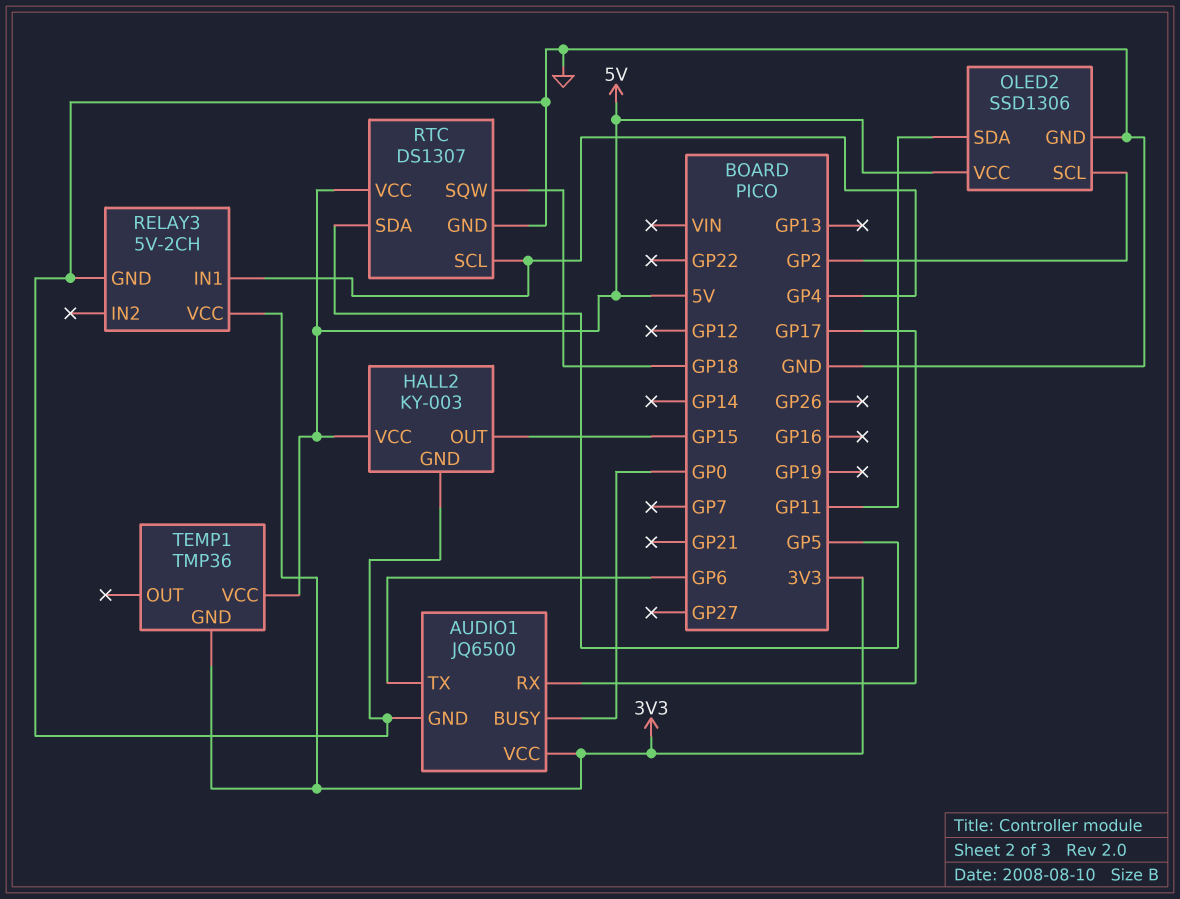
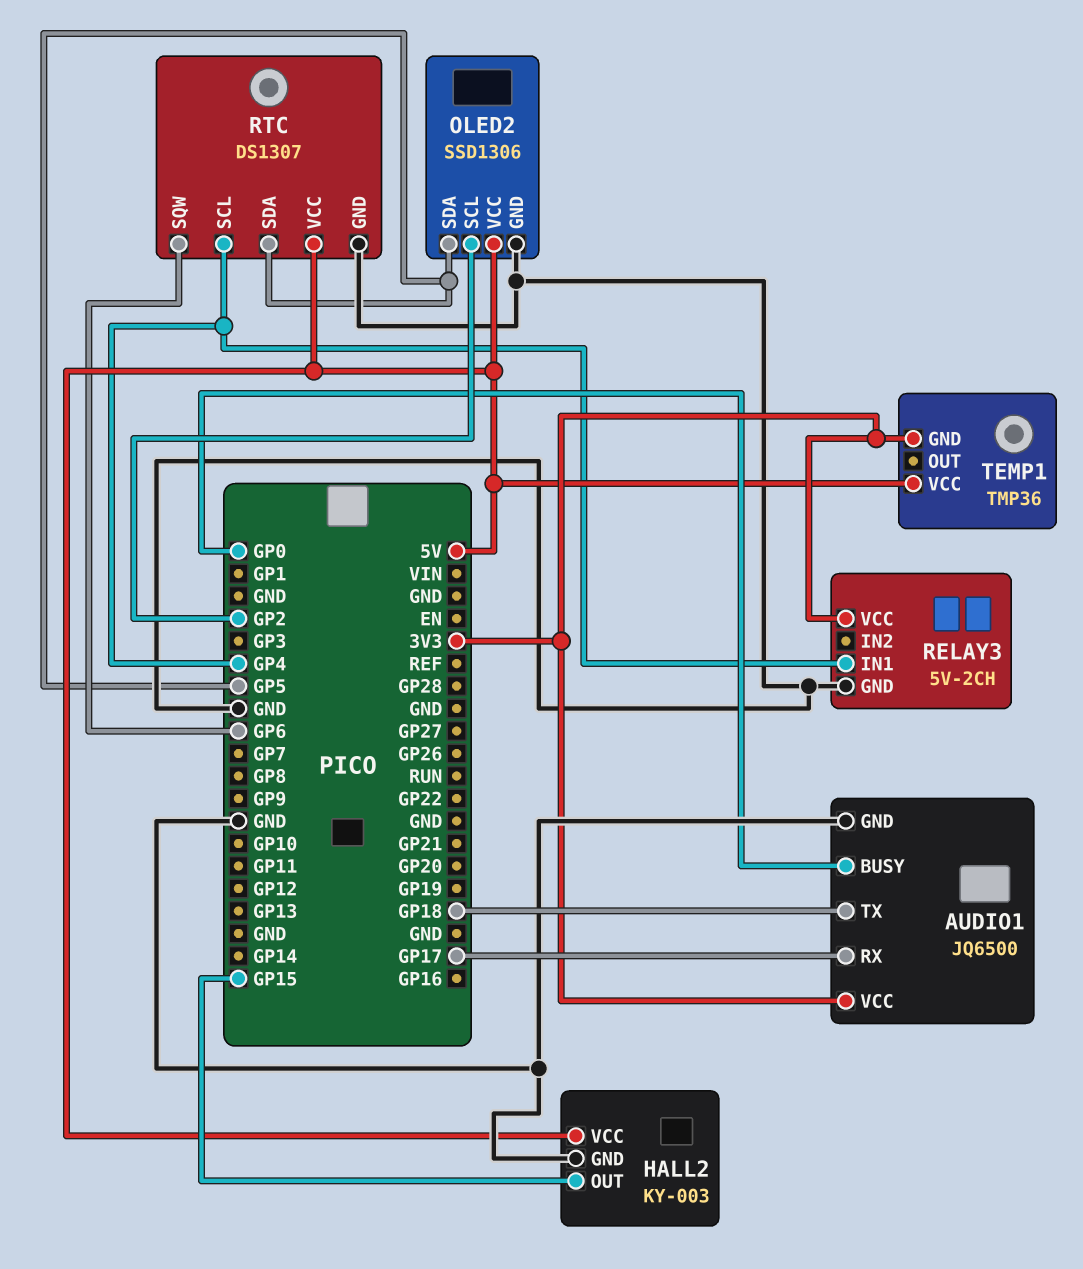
AUDIO1 pin TX: GP6 -> GP18
OLED2 pin SDA: GP11 -> GP5
RTC pin SQW: GP18 -> GP6

